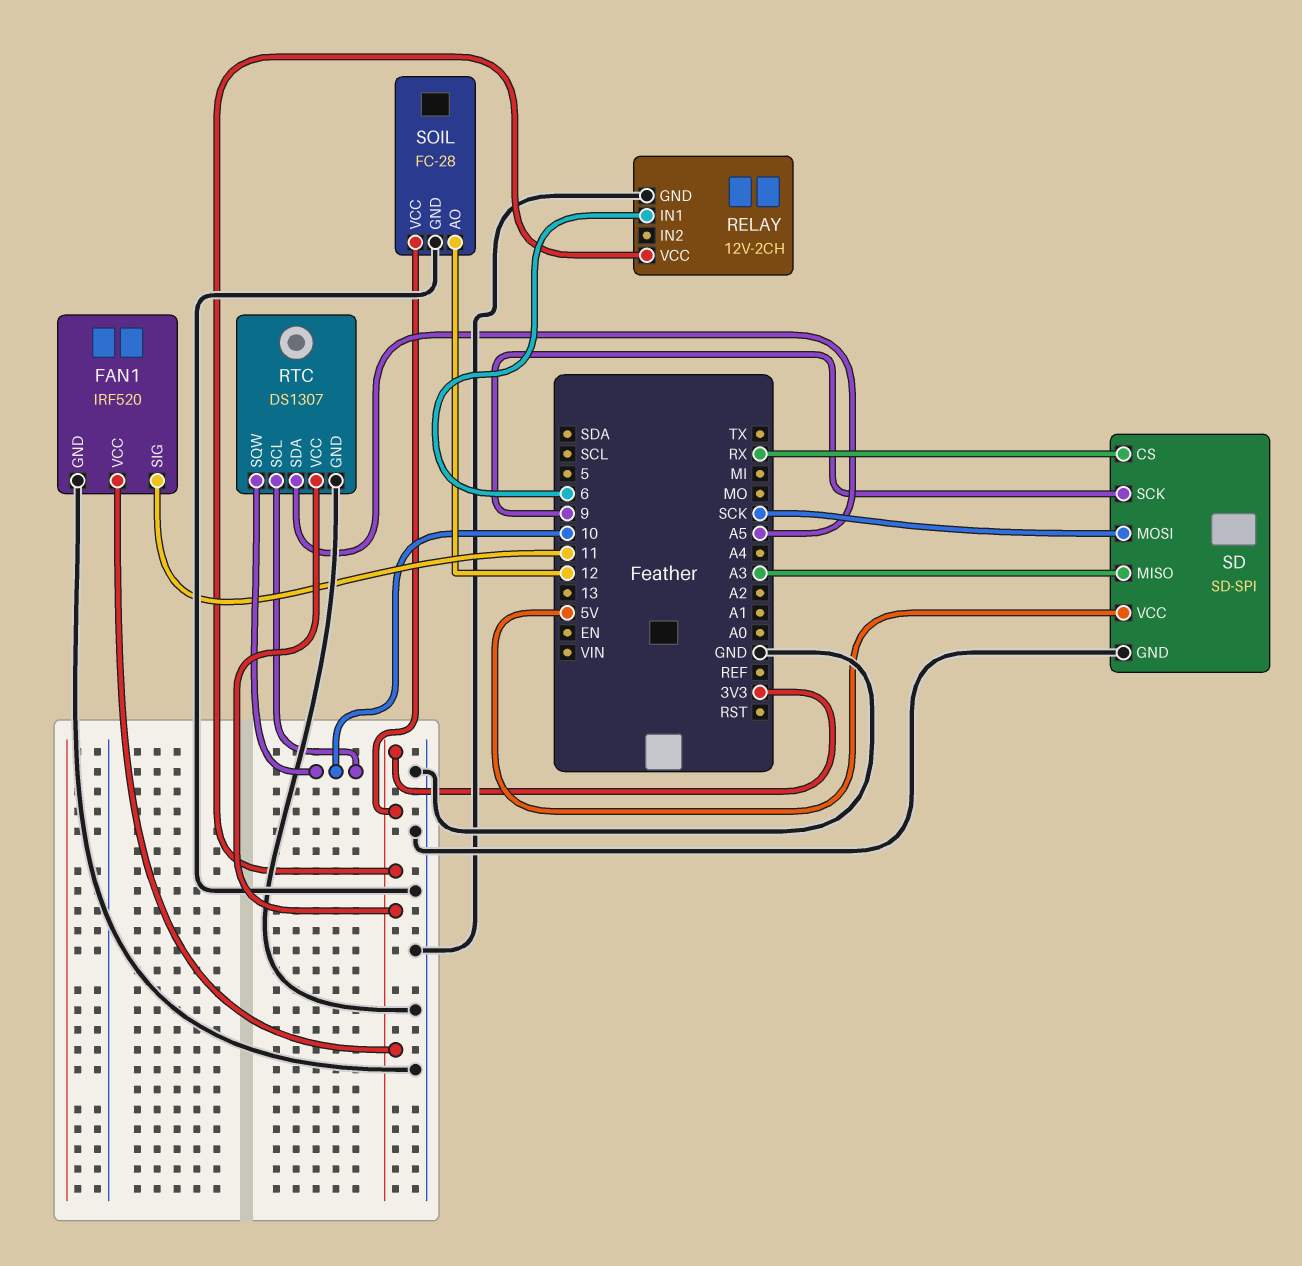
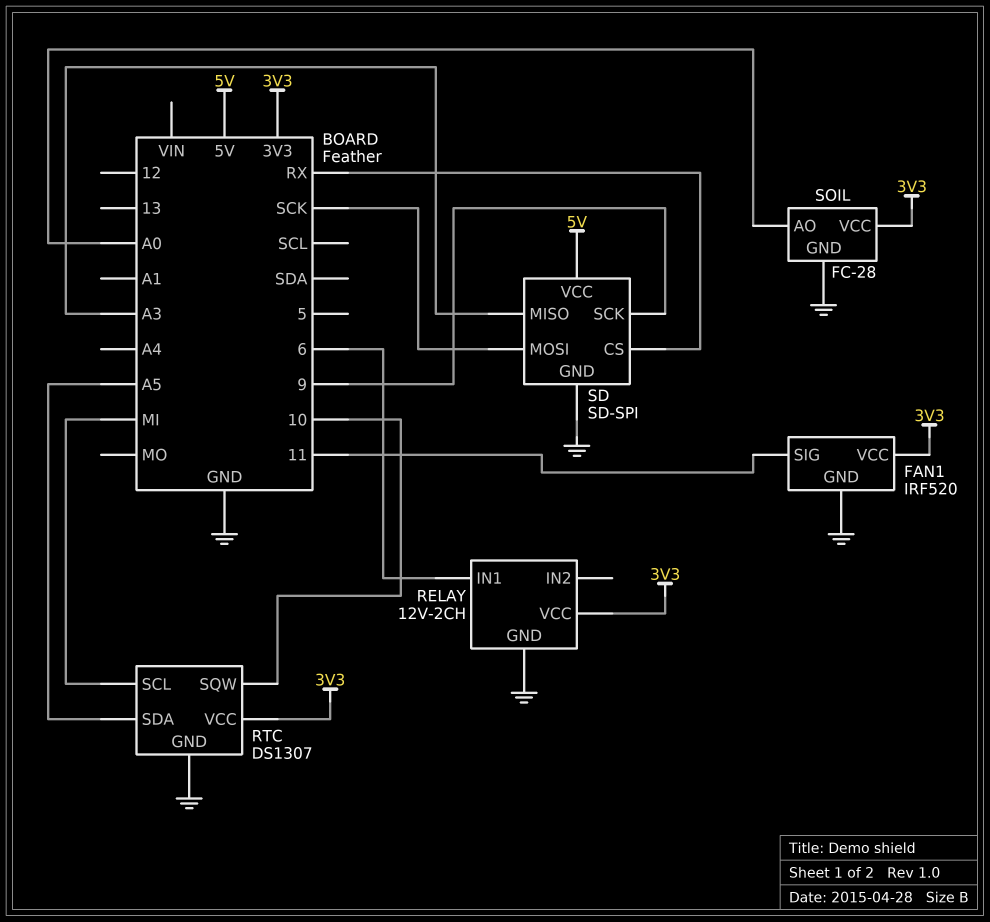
RTC pin SCL: 10 -> MI
SOIL pin AO: 12 -> A0

